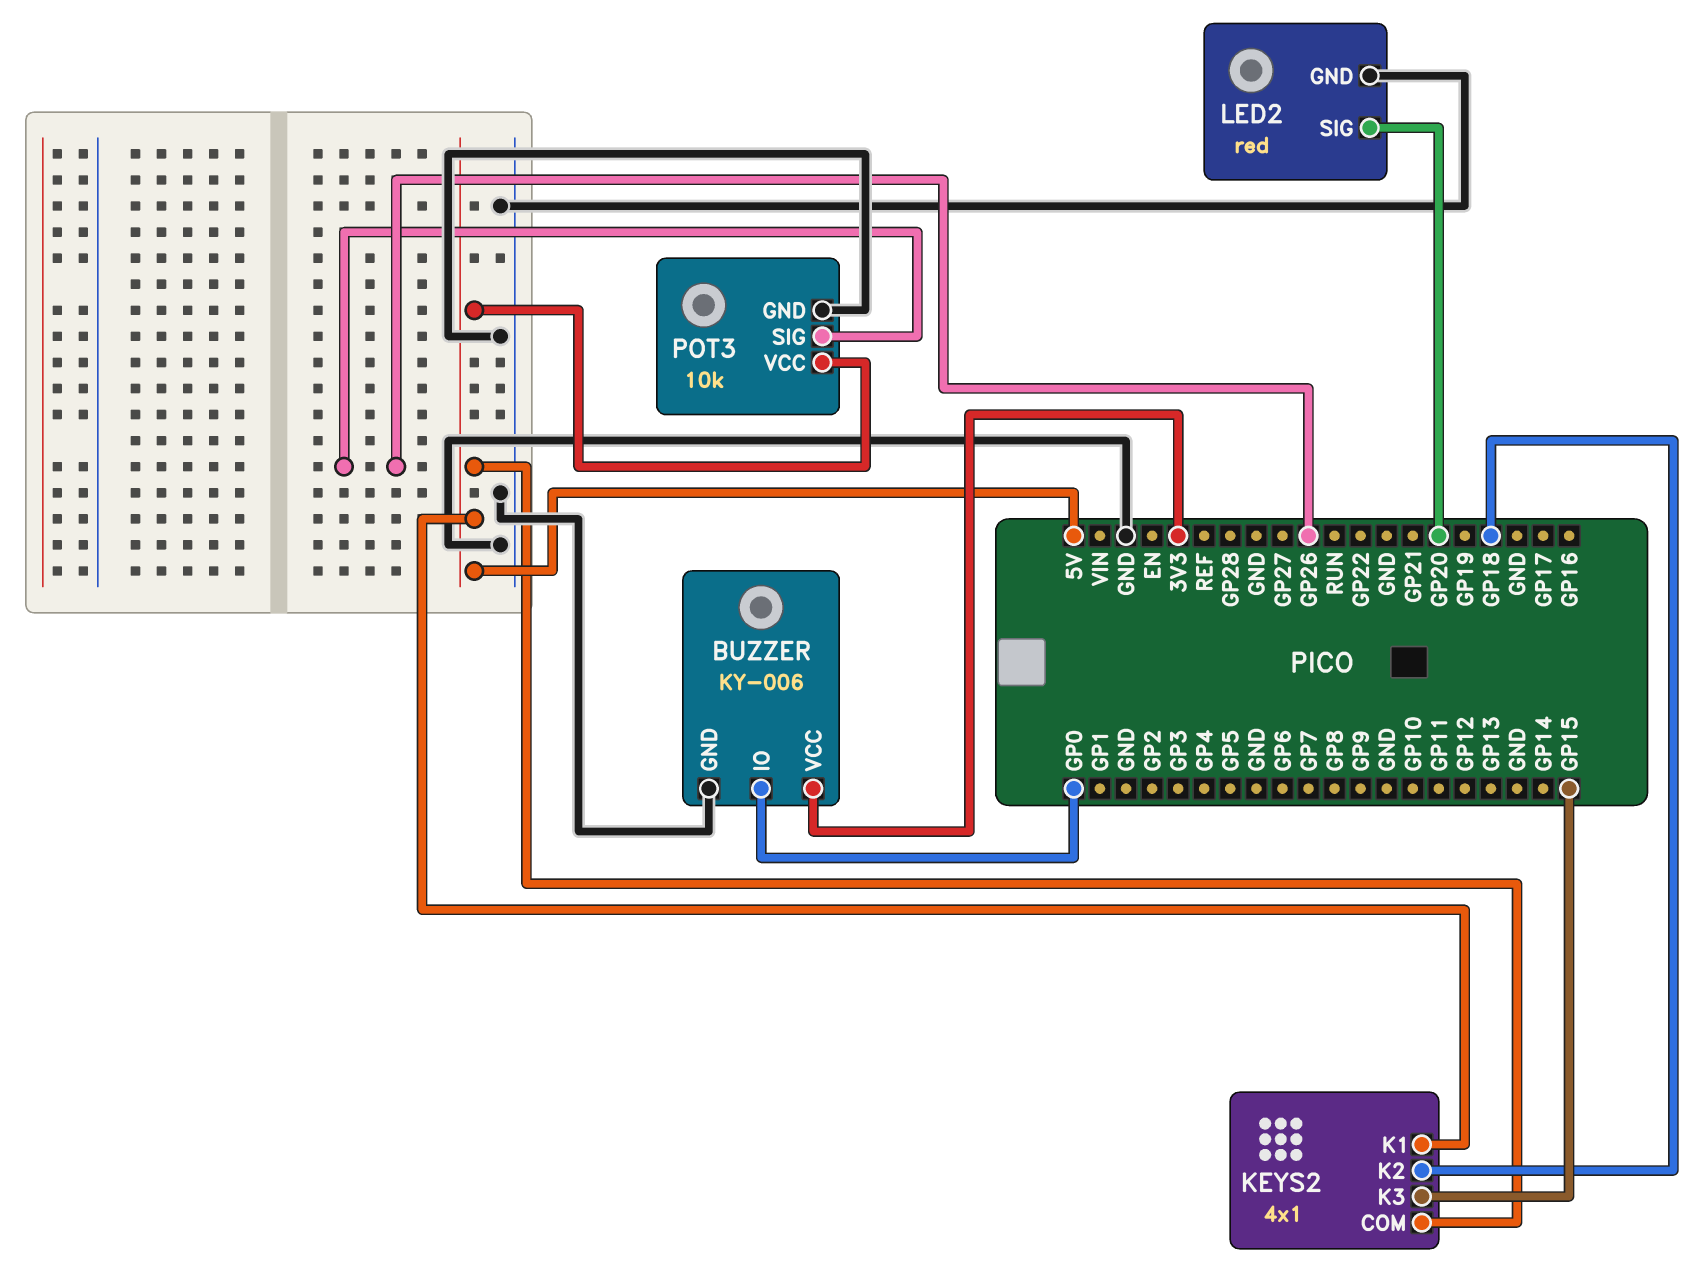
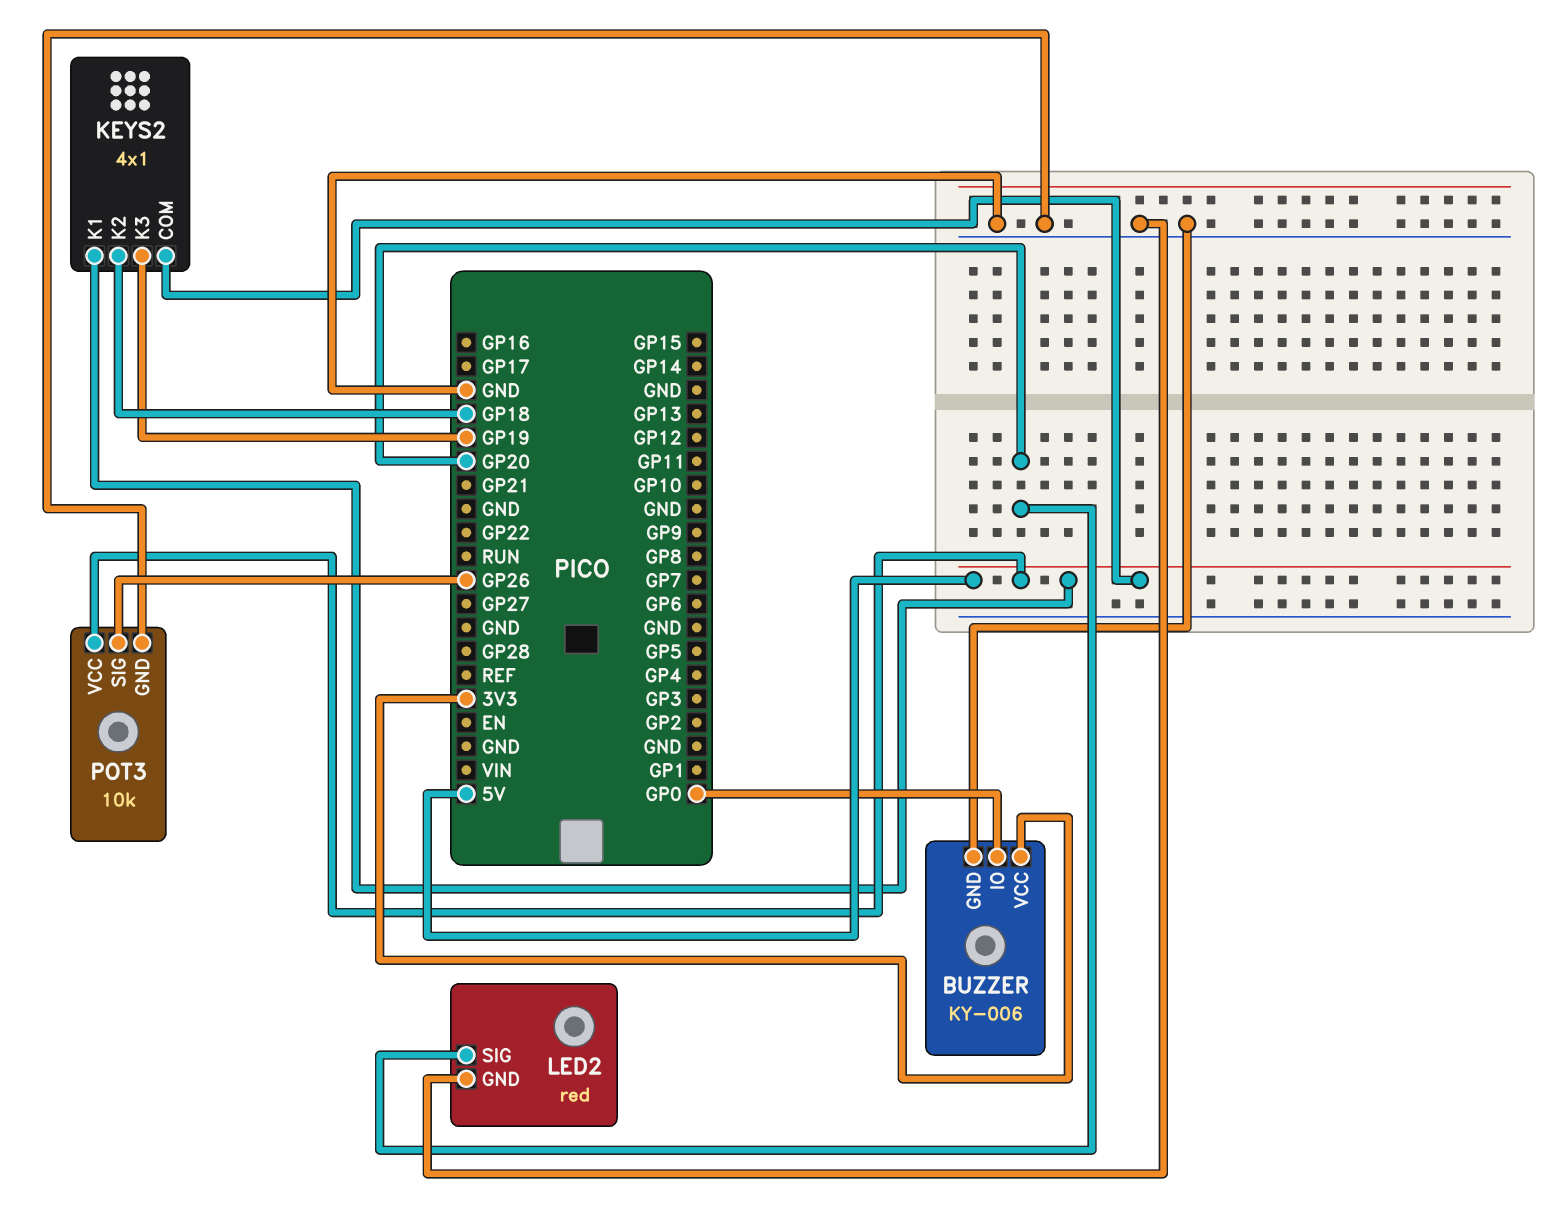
KEYS2 pin K3: GP15 -> GP19

